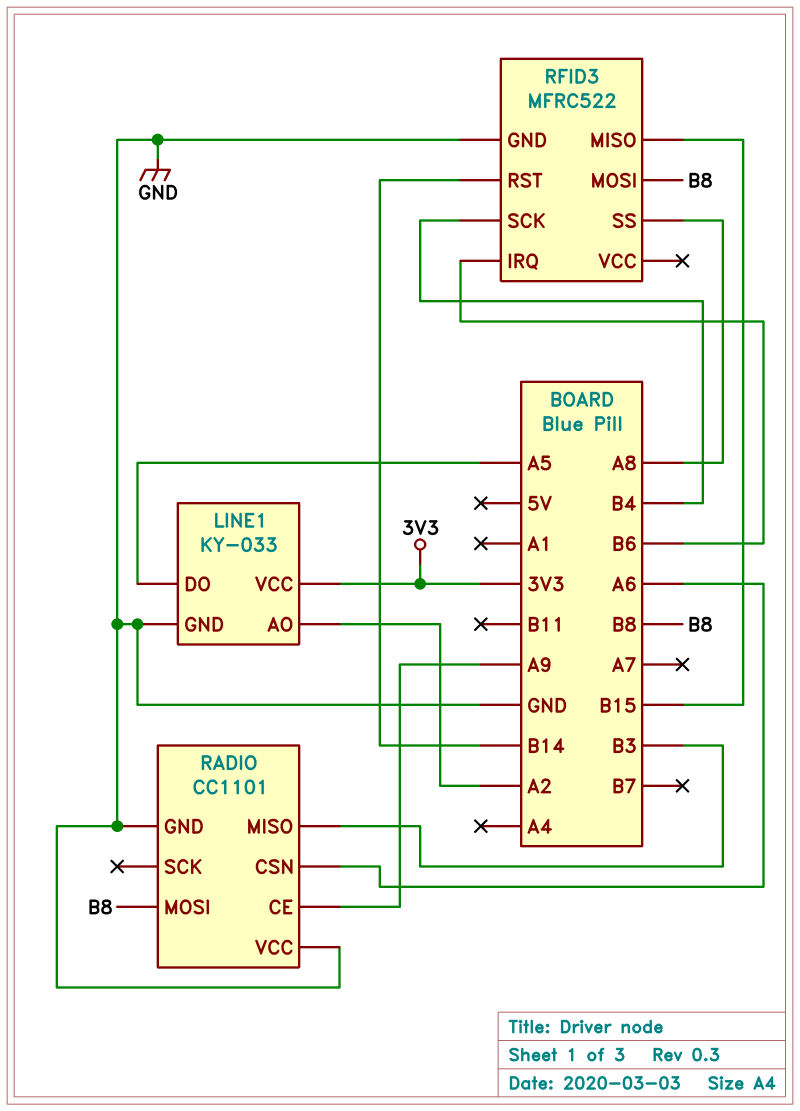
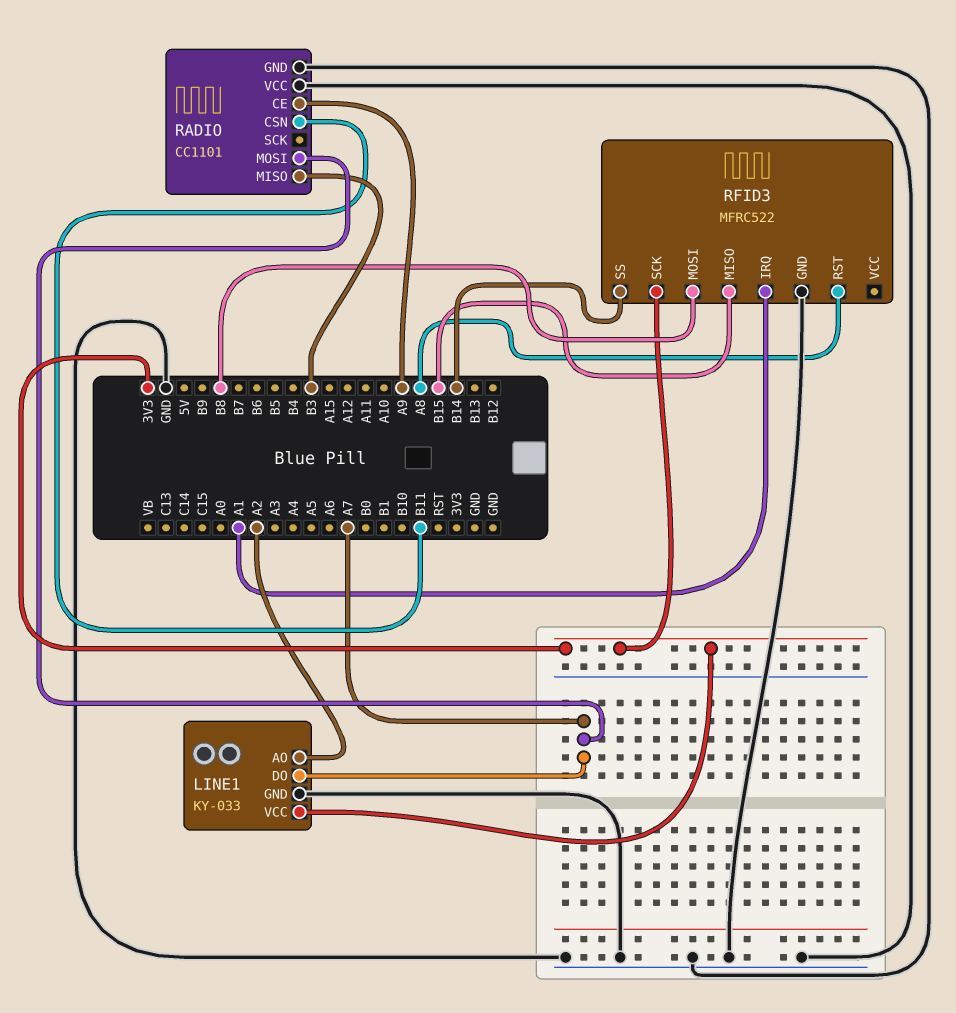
LINE1 pin DO: A5 -> A7
RADIO pin CSN: A6 -> B11
RADIO pin MOSI: B8 -> A7
RFID3 pin IRQ: B6 -> A1
RFID3 pin RST: B14 -> A8
RFID3 pin SCK: B4 -> 3V3
RFID3 pin SS: A8 -> B14

